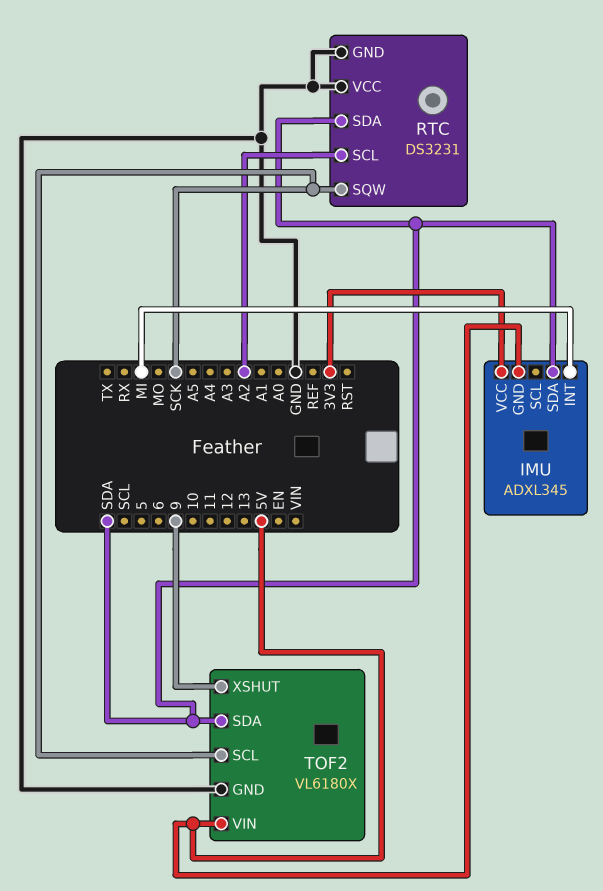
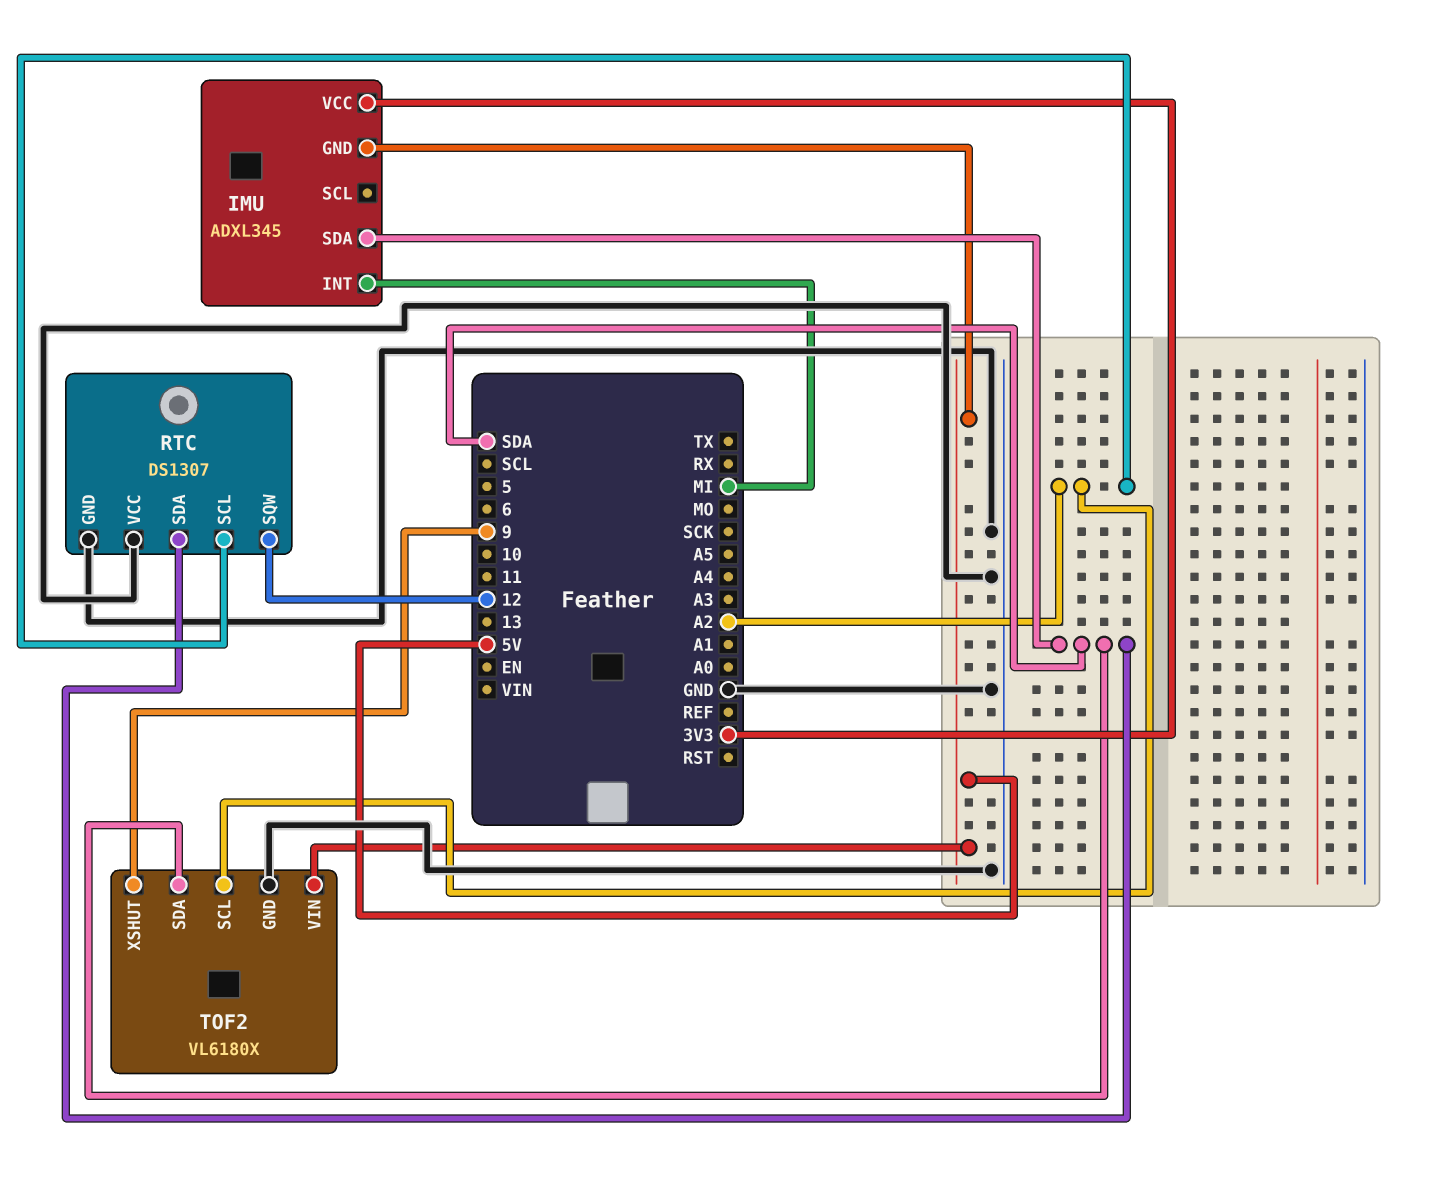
RTC: DS3231 -> DS1307
RTC pin SQW: SCK -> 12
TOF2 pin SCL: SCK -> A2

